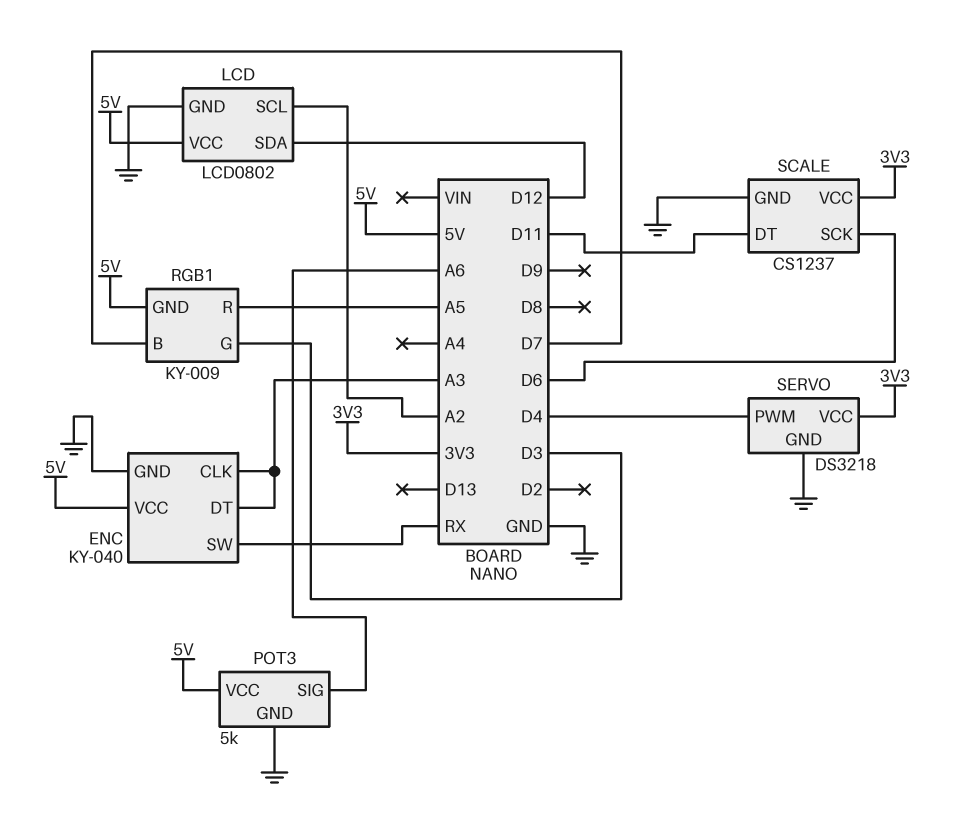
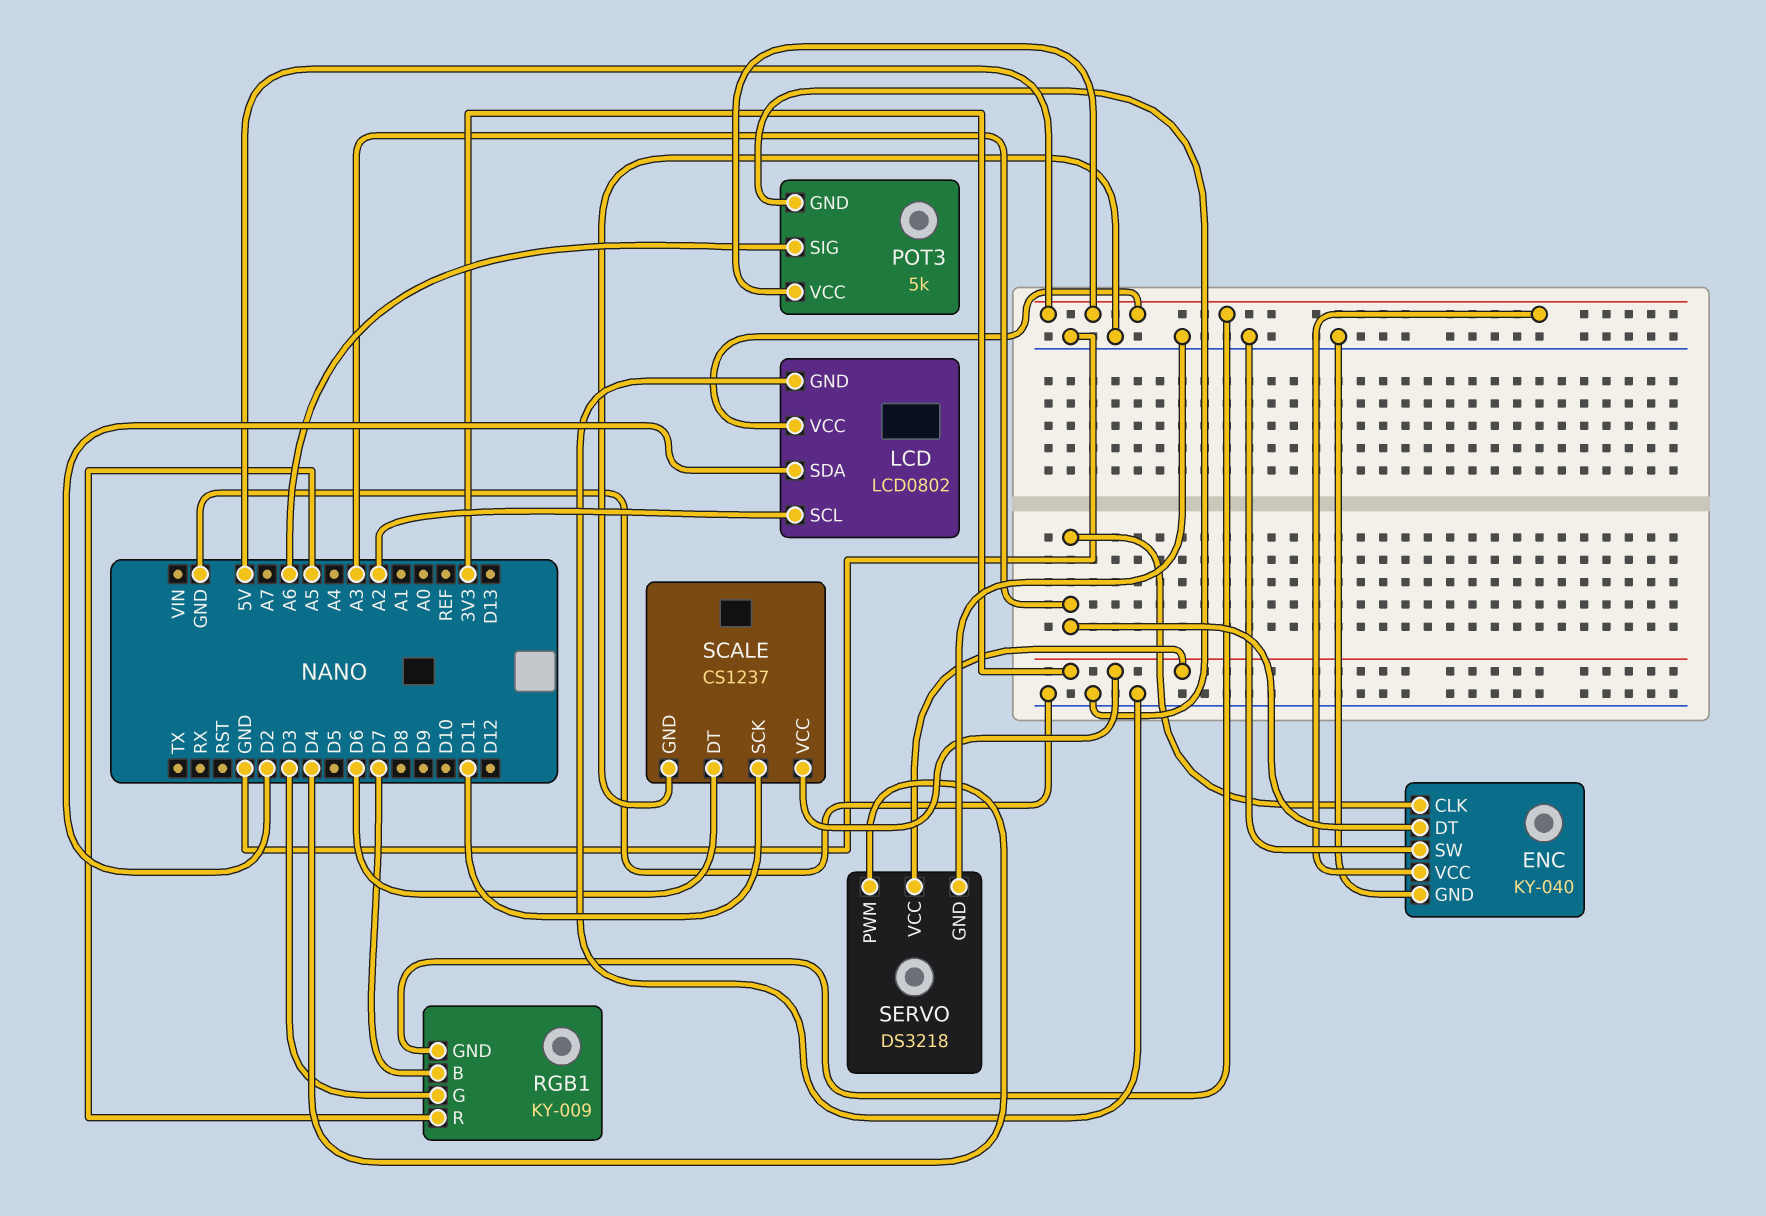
ENC pin SW: RX -> GND
LCD pin SDA: D12 -> D2
SCALE pin DT: D11 -> D6
SCALE pin SCK: D6 -> D11

